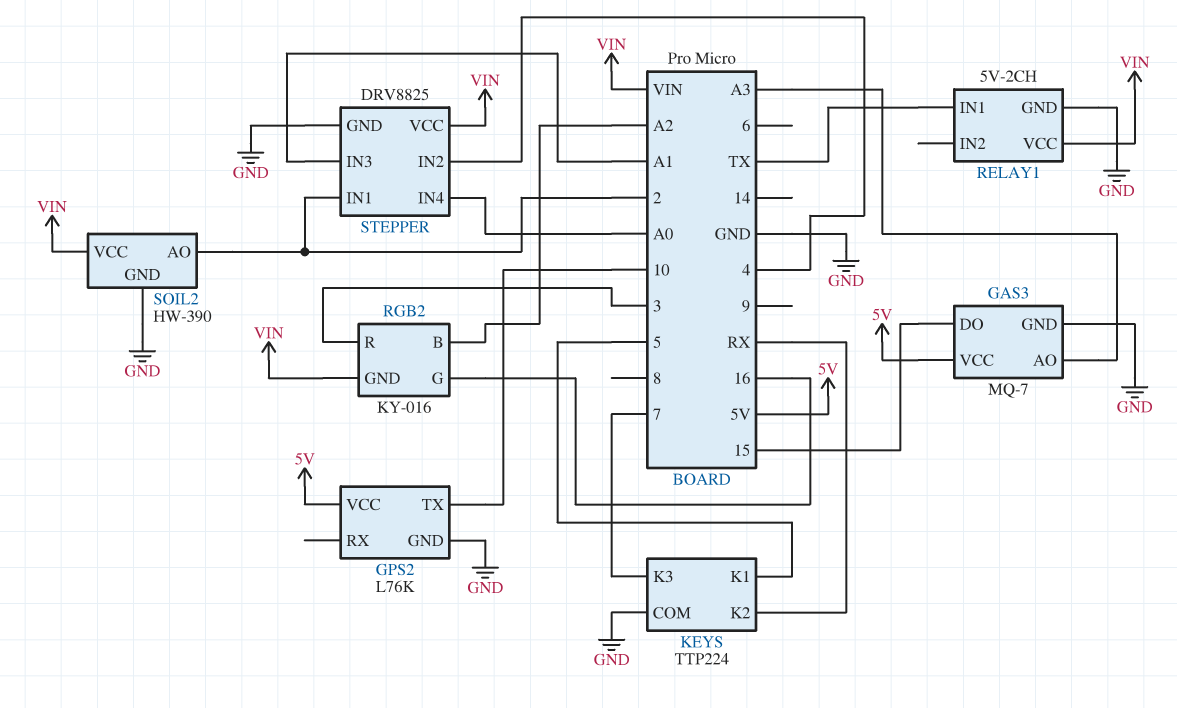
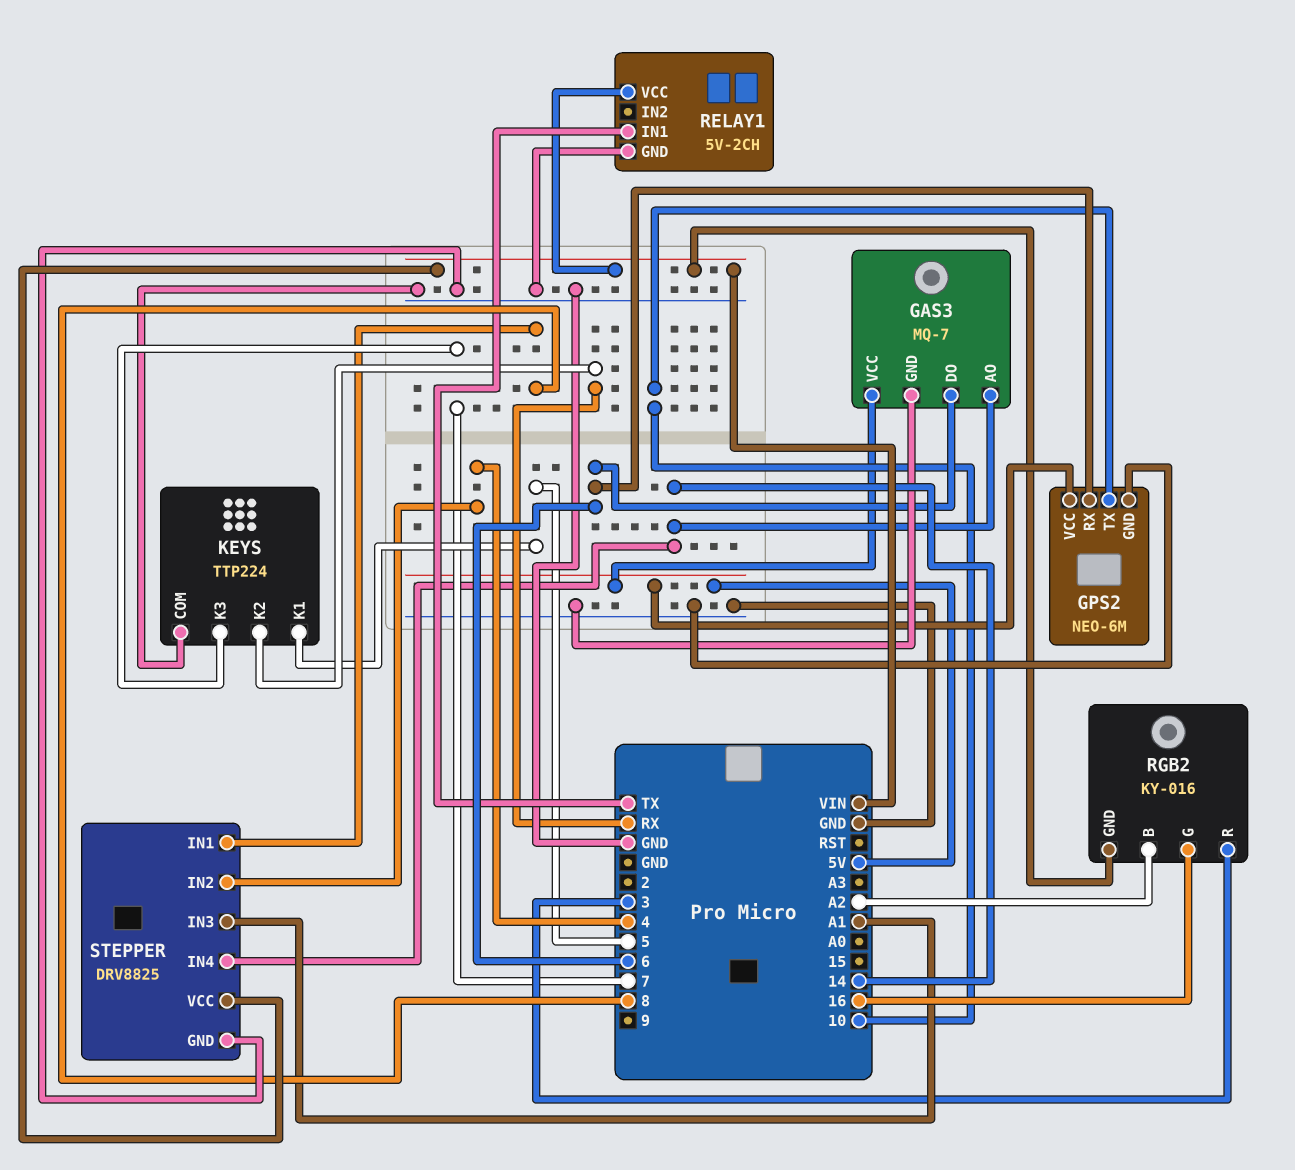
GAS3 pin AO: A3 -> 14
GAS3 pin DO: 15 -> 6
GPS2: L76K -> NEO-6M
GPS2 pin RX: none -> 6
SOIL2: HW-390 -> none
SOIL2 pin AO: 2 -> none
SOIL2 pin GND: GND -> none
SOIL2 pin VCC: VIN -> none
STEPPER pin IN1: 2 -> 8
STEPPER pin IN4: A0 -> 14

